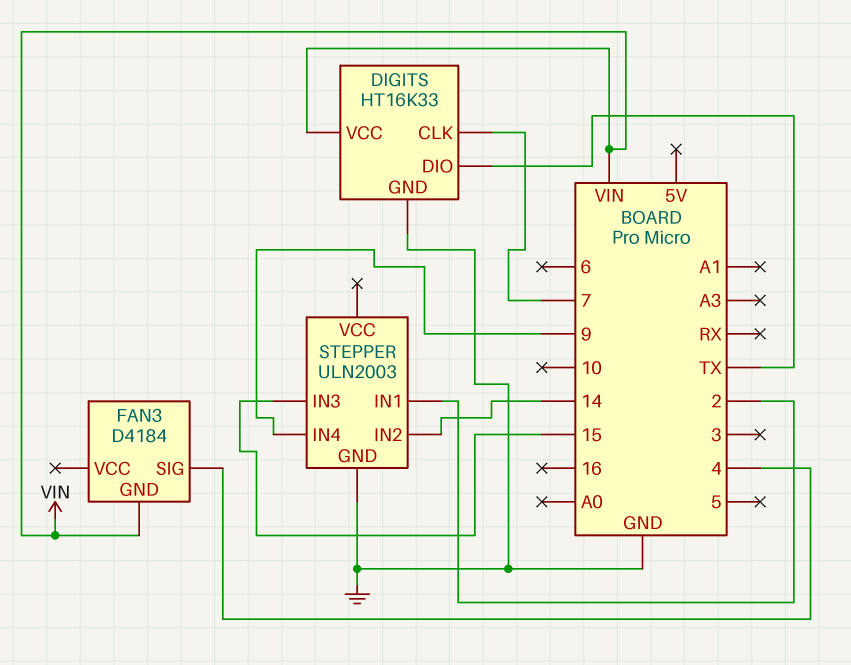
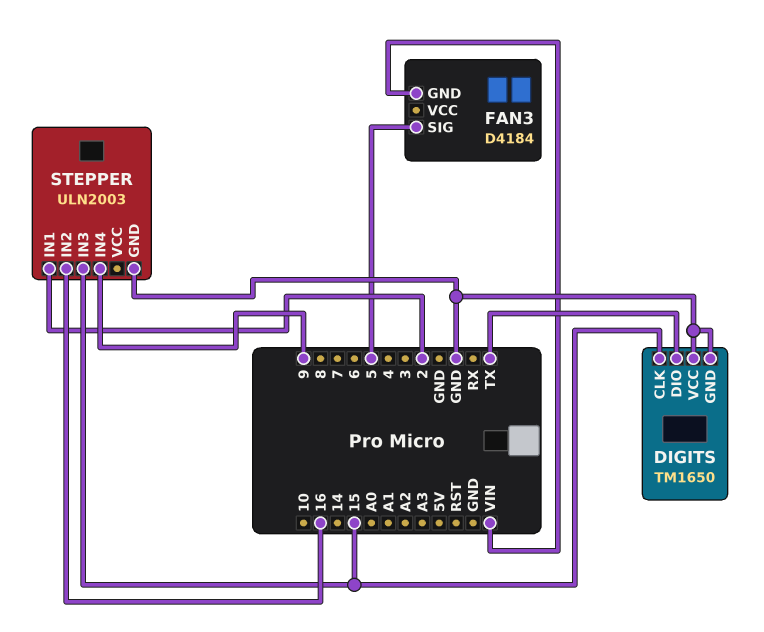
DIGITS: HT16K33 -> TM1650
DIGITS pin CLK: 7 -> 15
DIGITS pin VCC: VIN -> GND
FAN3 pin SIG: 4 -> 5
STEPPER pin IN2: 14 -> 16

